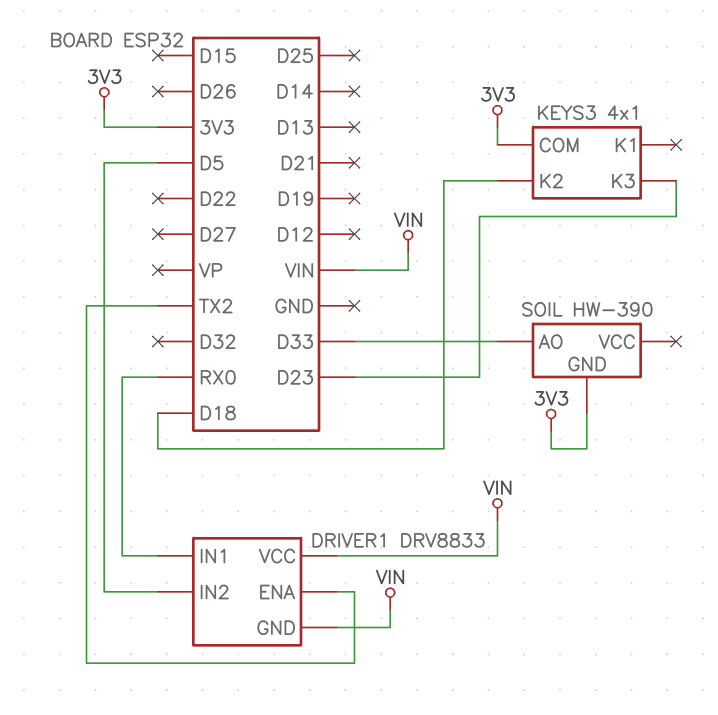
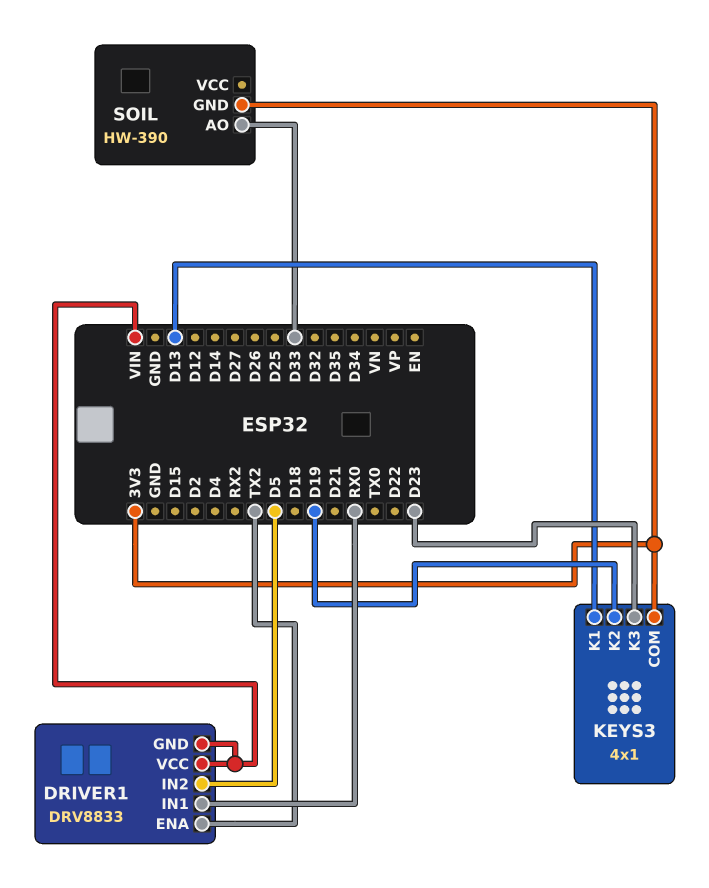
KEYS3 pin K1: none -> D13
KEYS3 pin K2: D18 -> D19

